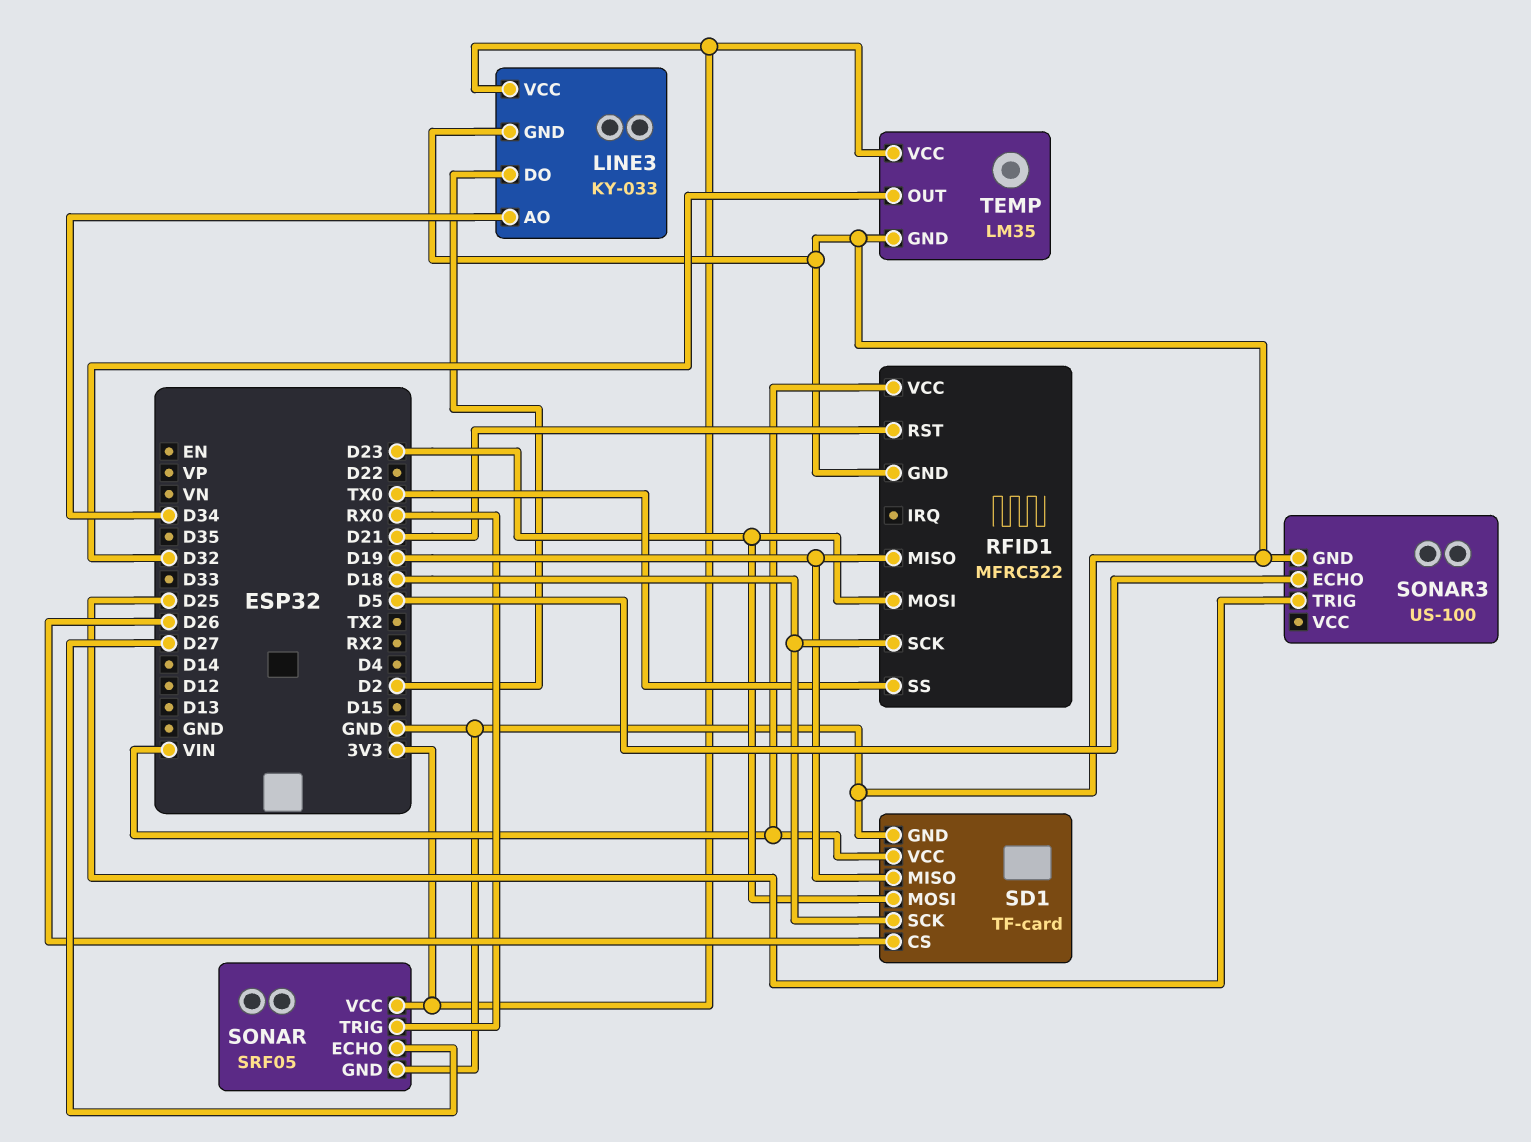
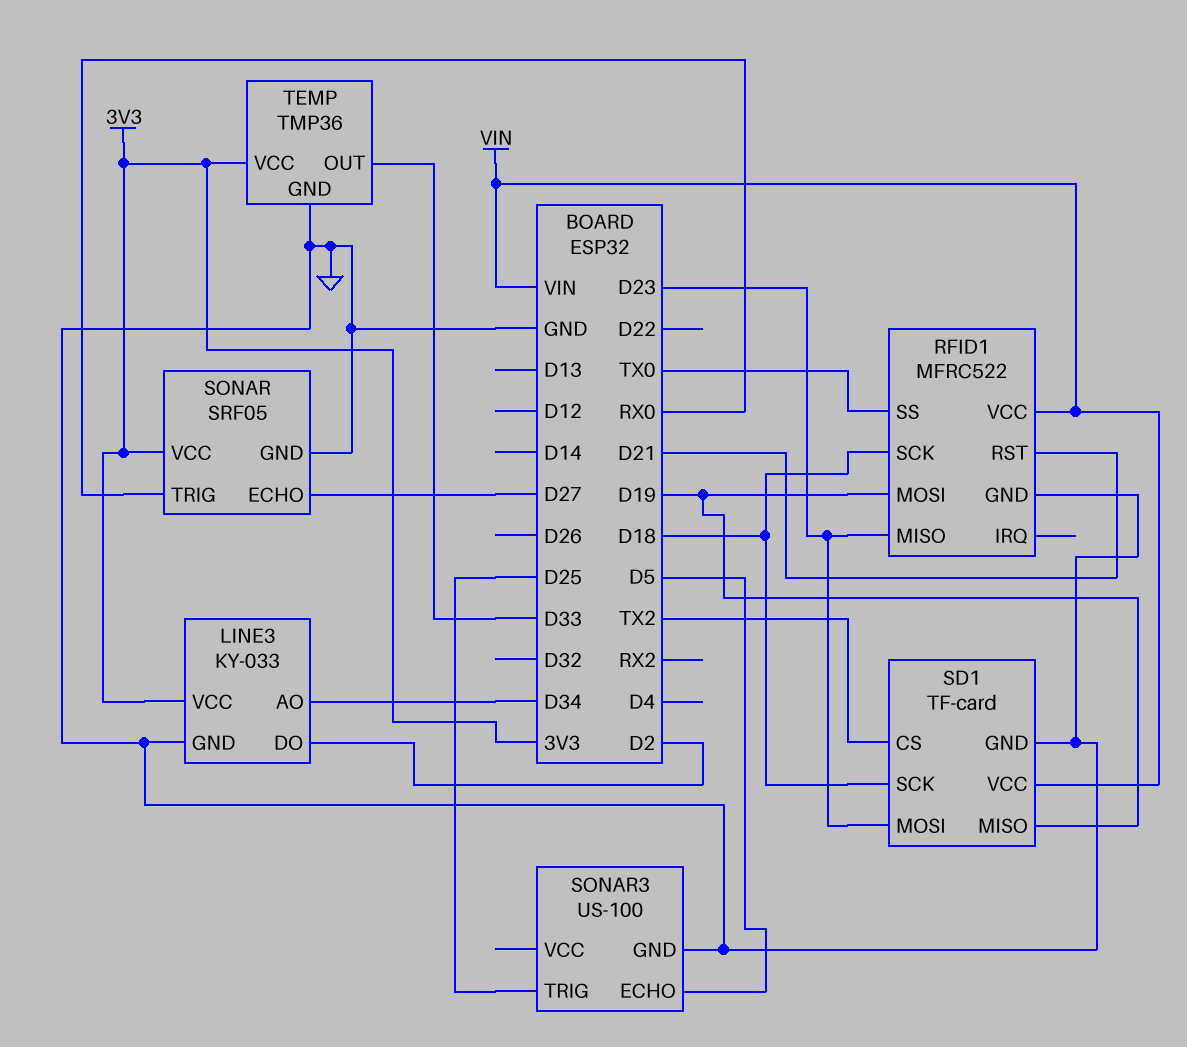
RFID1 pin MISO: D19 -> D23
RFID1 pin MOSI: D23 -> D19
SD1 pin CS: D26 -> TX2
TEMP: LM35 -> TMP36
TEMP pin OUT: D32 -> D33

